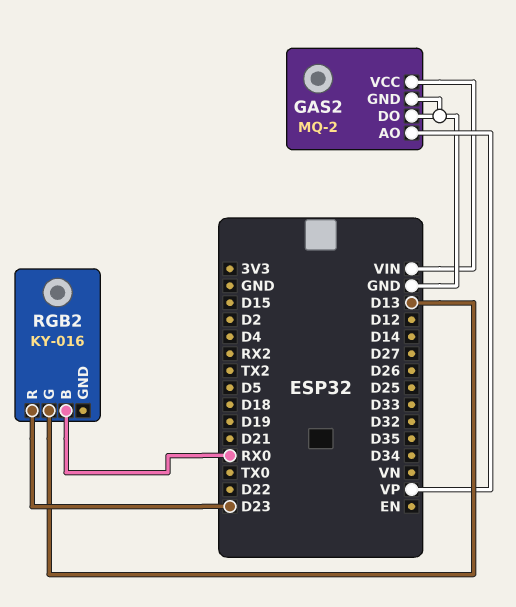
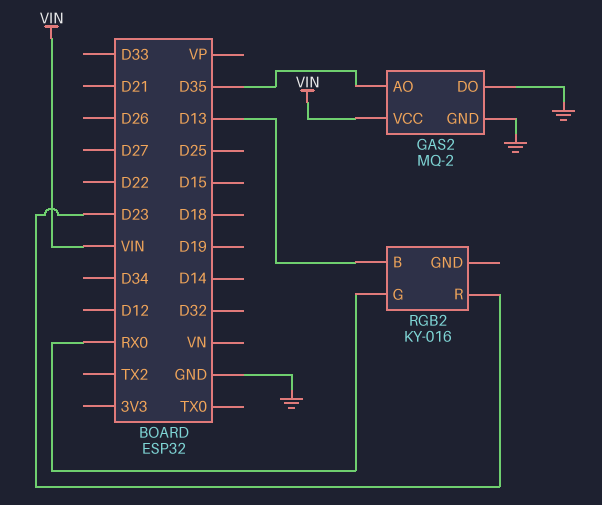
GAS2 pin AO: VP -> D35
RGB2 pin B: RX0 -> D13
RGB2 pin G: D13 -> RX0

